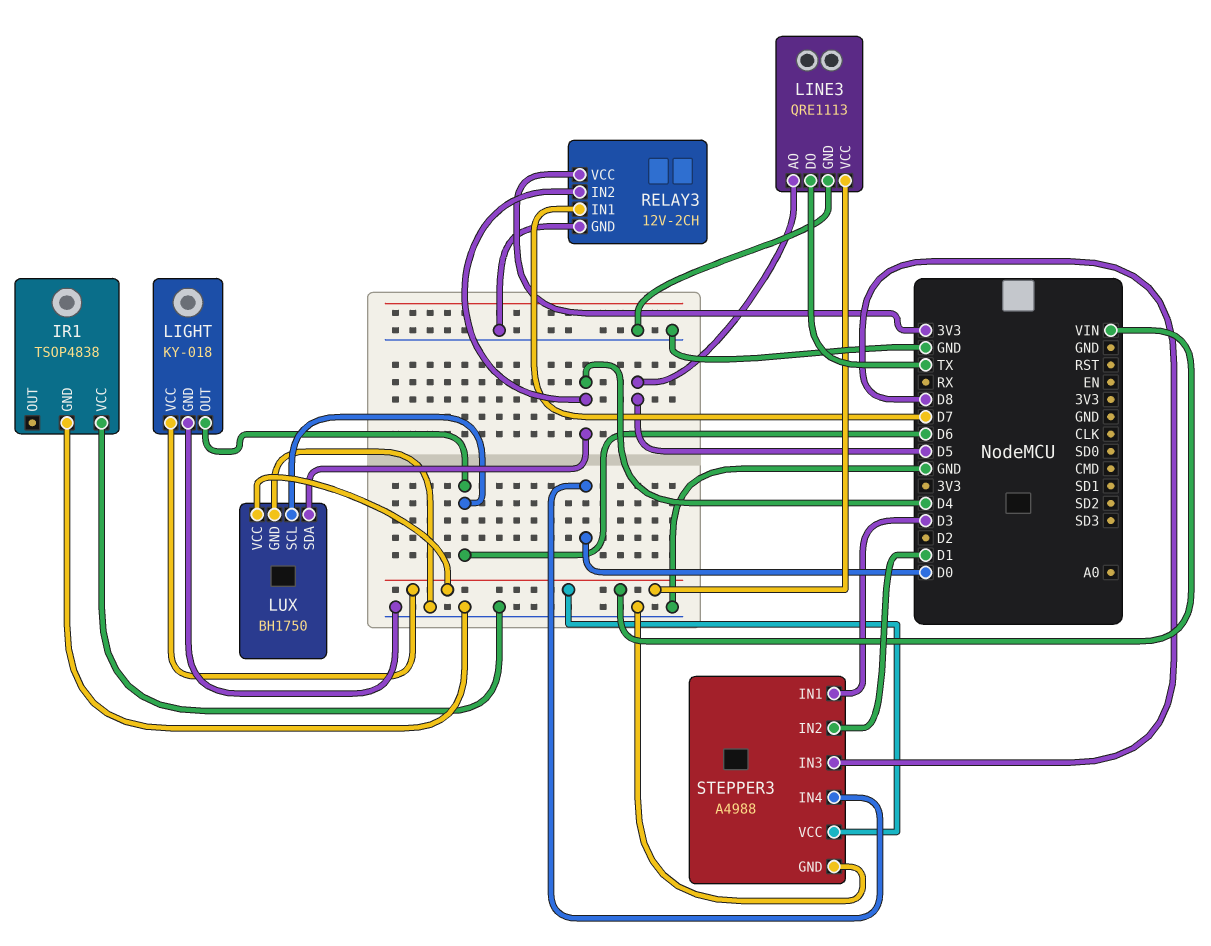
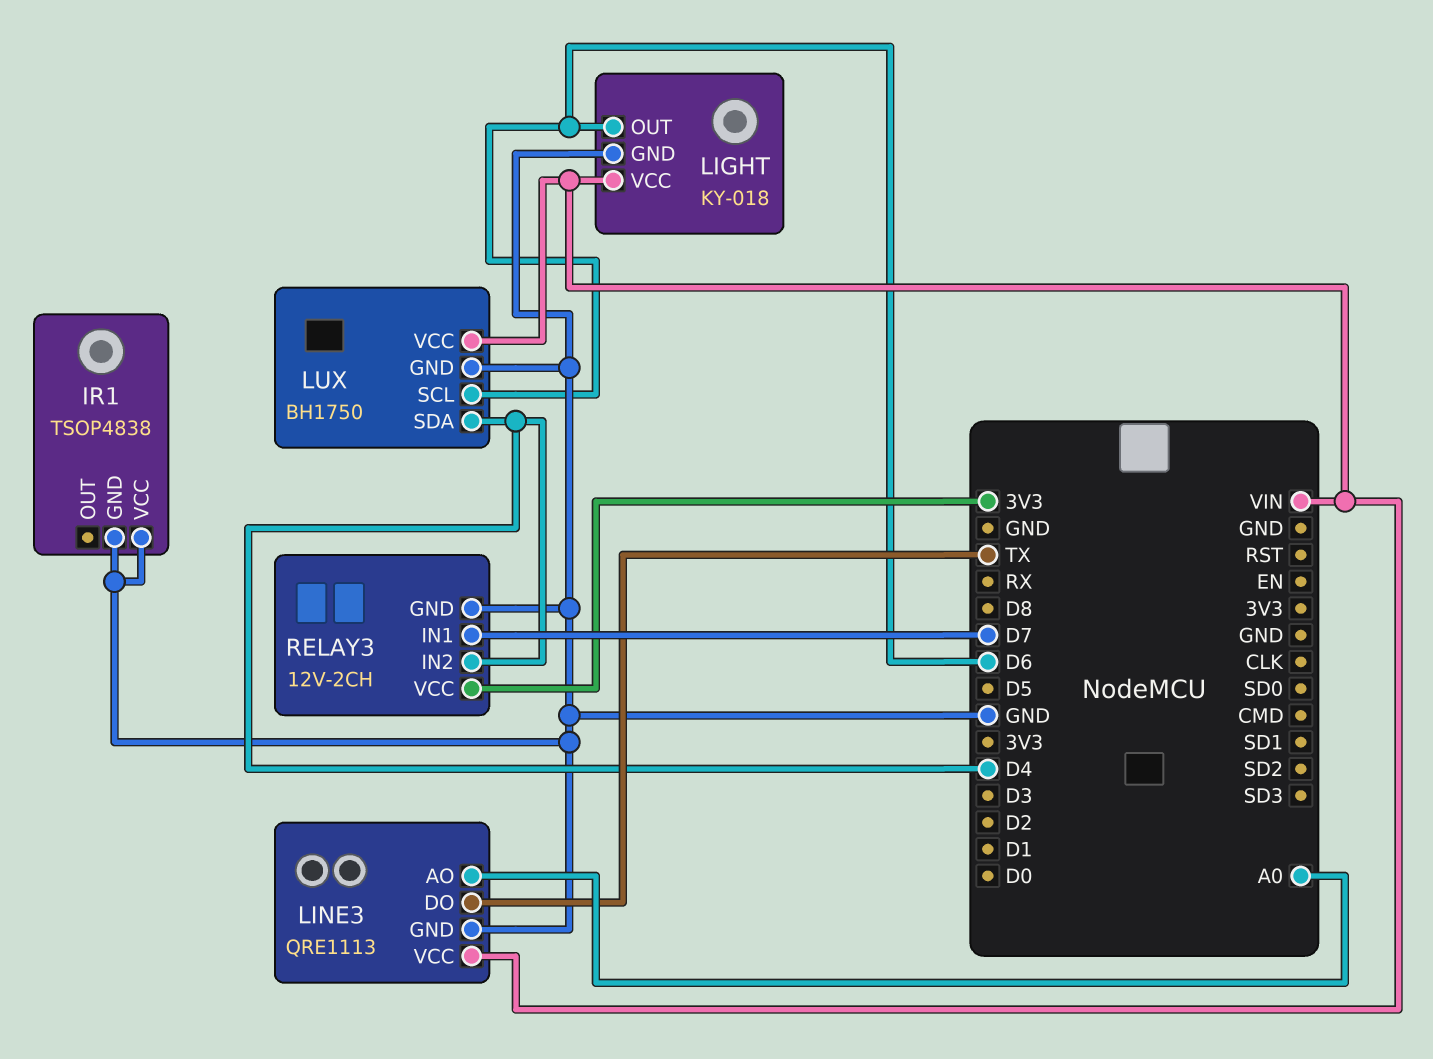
LINE3 pin AO: D5 -> A0
STEPPER3: A4988 -> none
STEPPER3 pin GND: GND -> none
STEPPER3 pin IN1: D3 -> none
STEPPER3 pin IN2: D1 -> none
STEPPER3 pin IN3: D8 -> none
STEPPER3 pin IN4: D0 -> none
STEPPER3 pin VCC: VIN -> none

